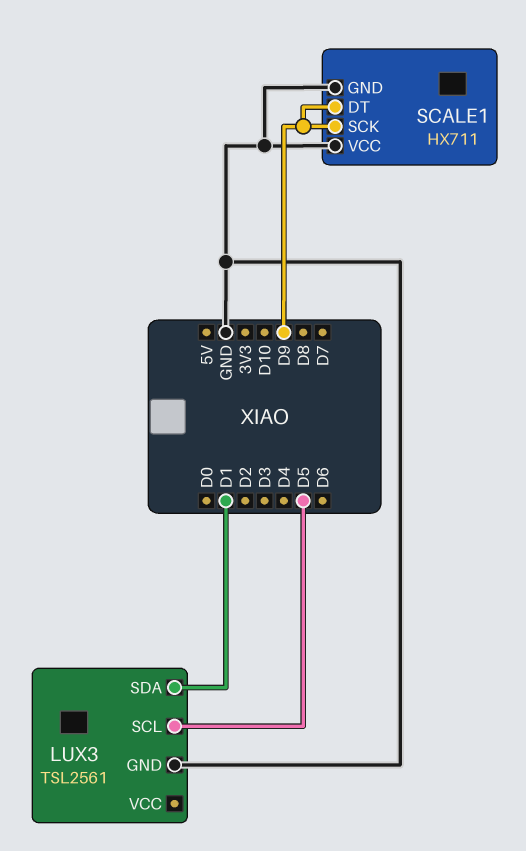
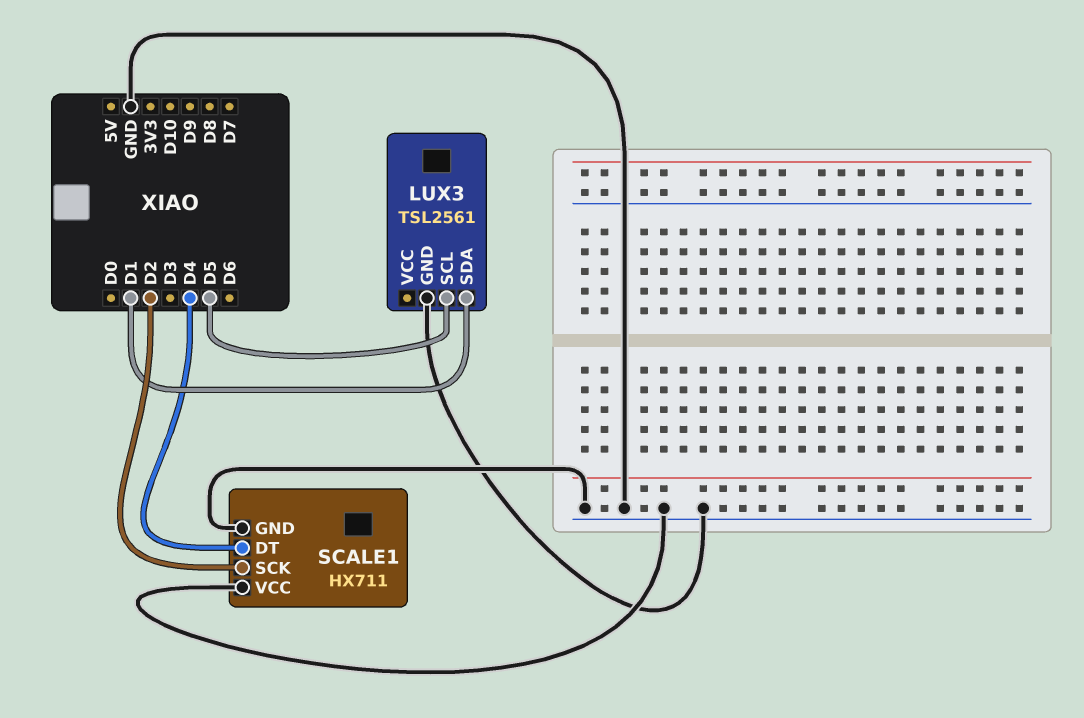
SCALE1 pin DT: D9 -> D4
SCALE1 pin SCK: D9 -> D2

